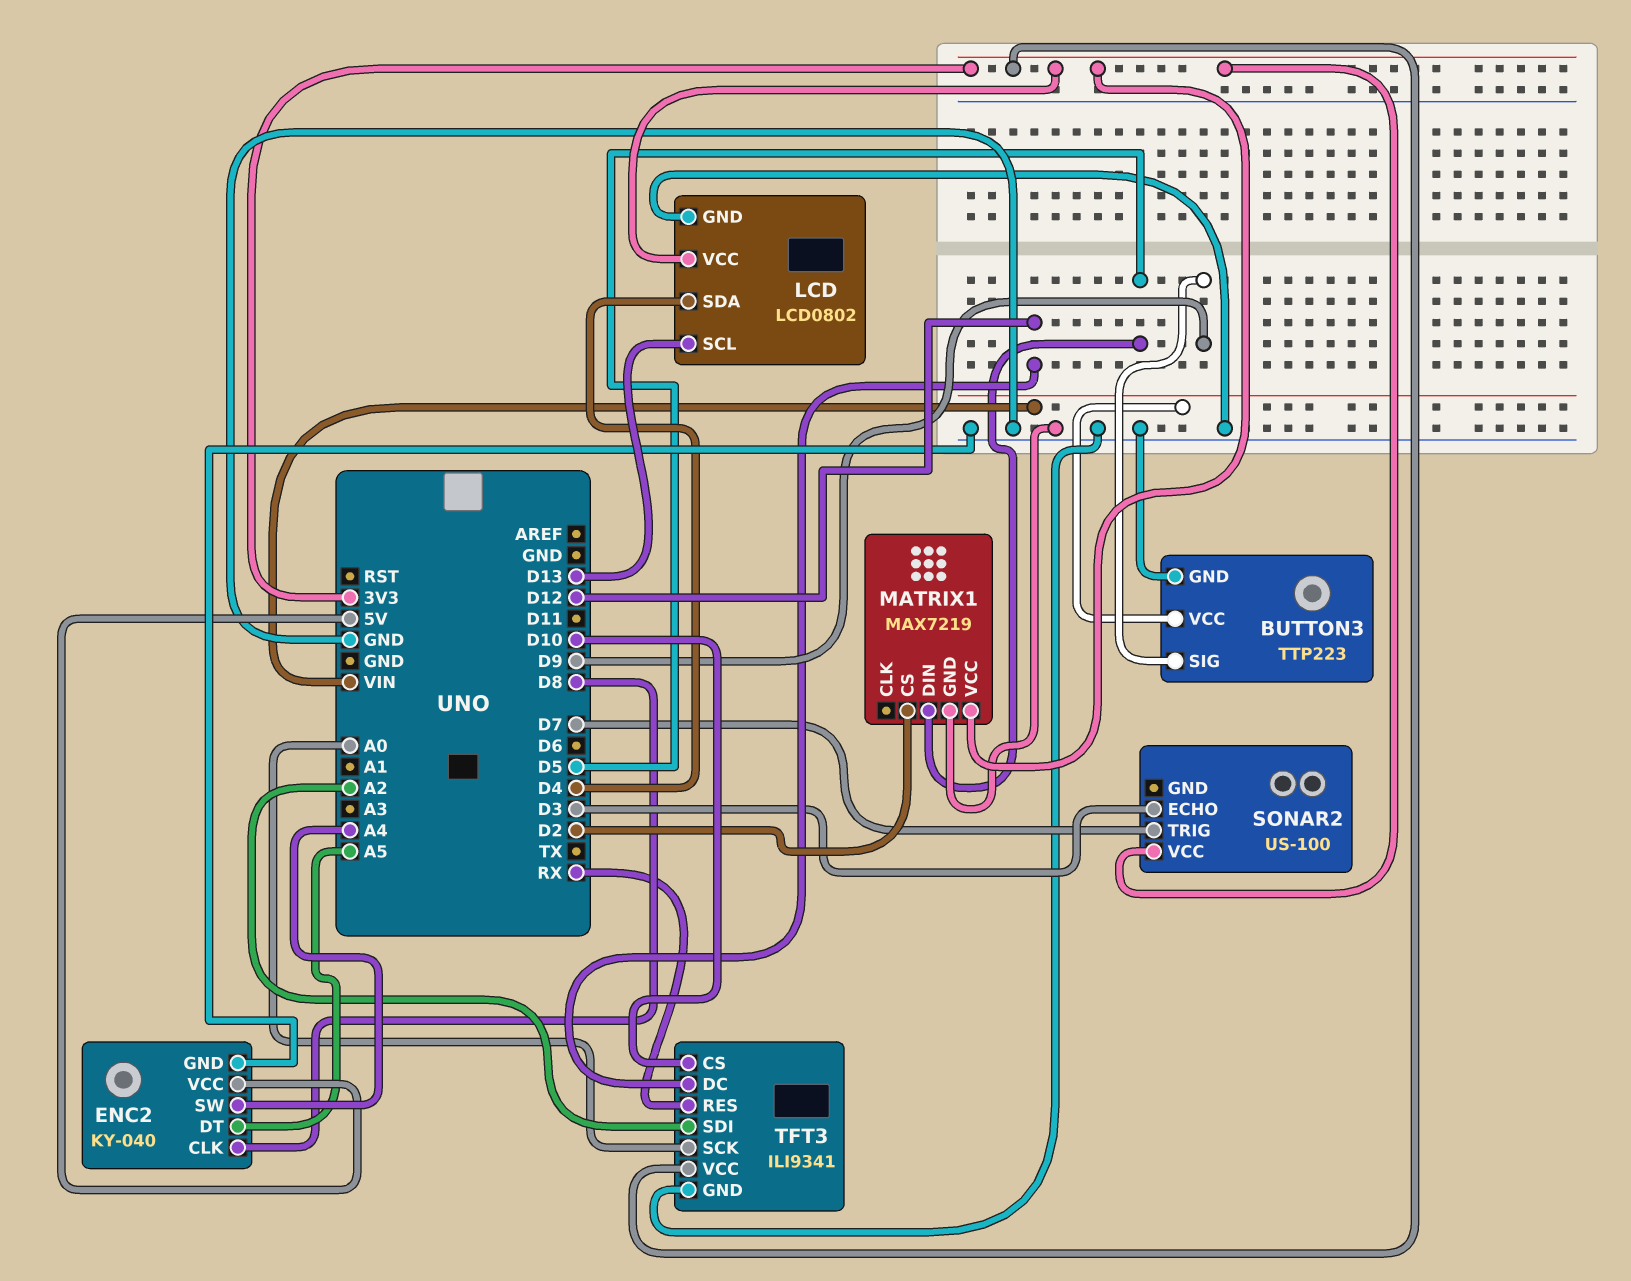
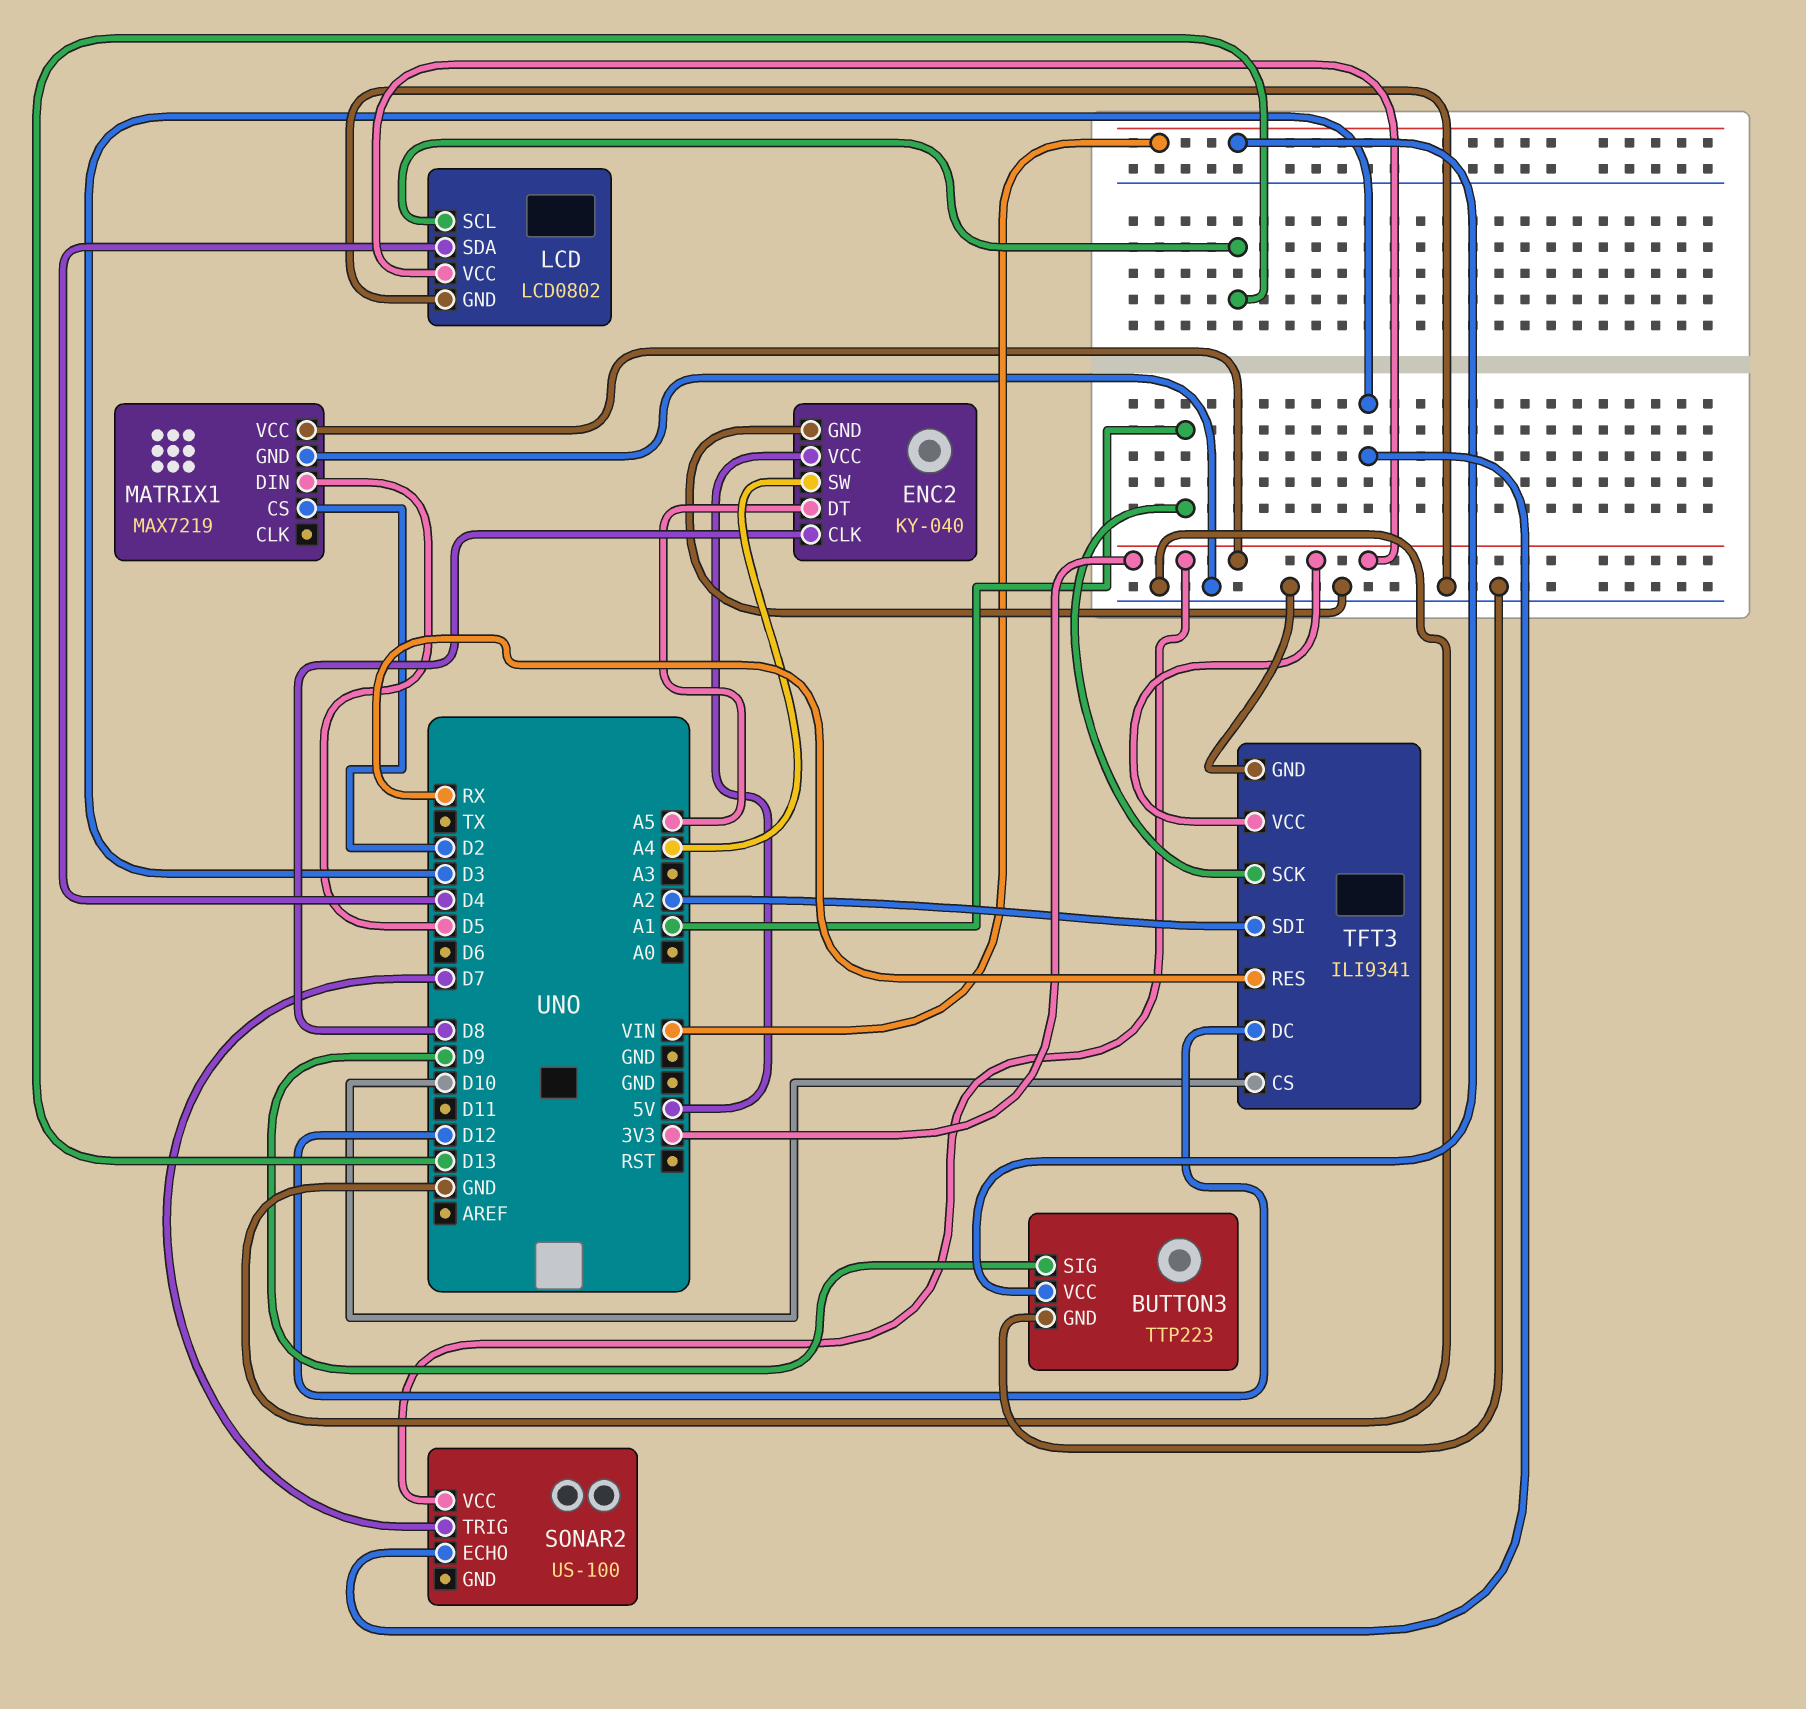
TFT3 pin SCK: A0 -> A1

